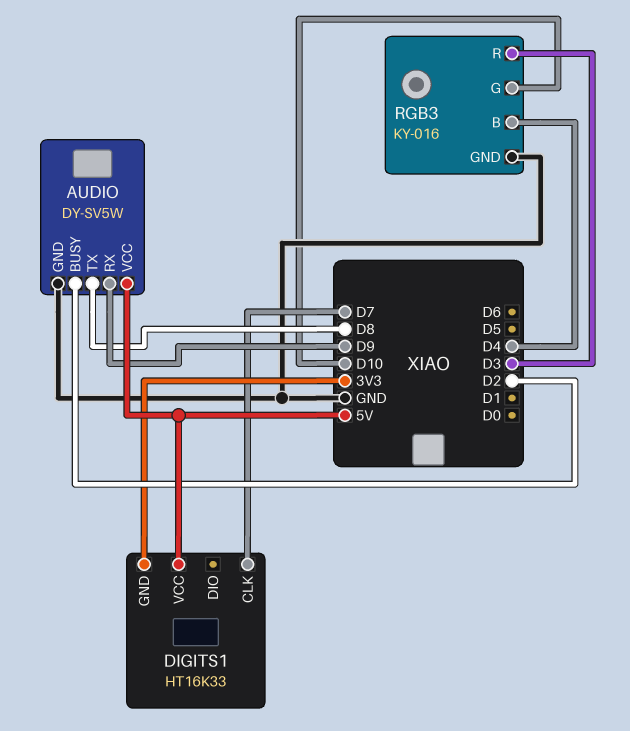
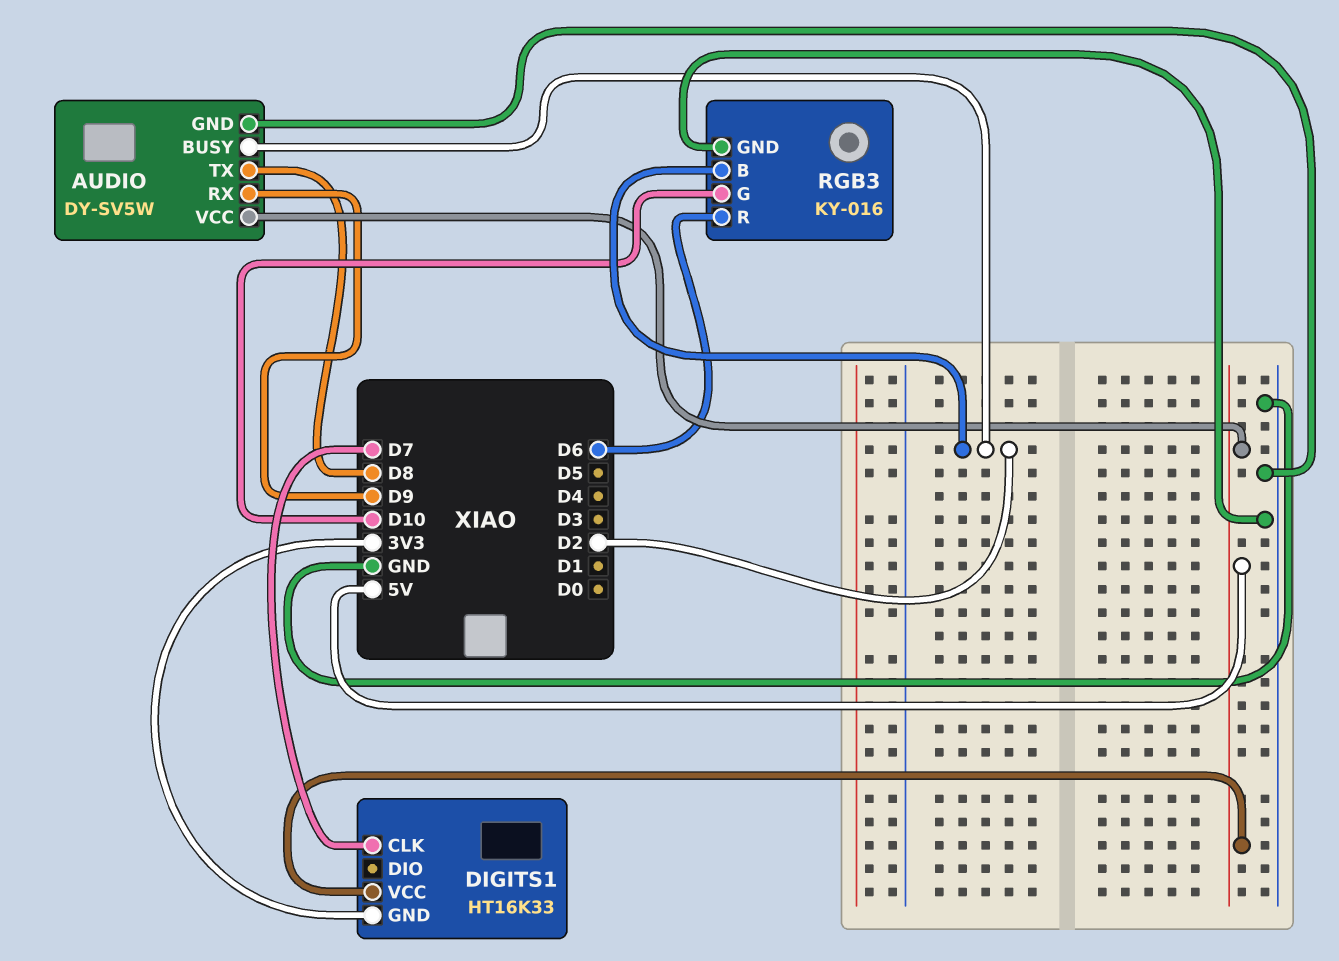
RGB3 pin B: D4 -> D2
RGB3 pin R: D3 -> D6

